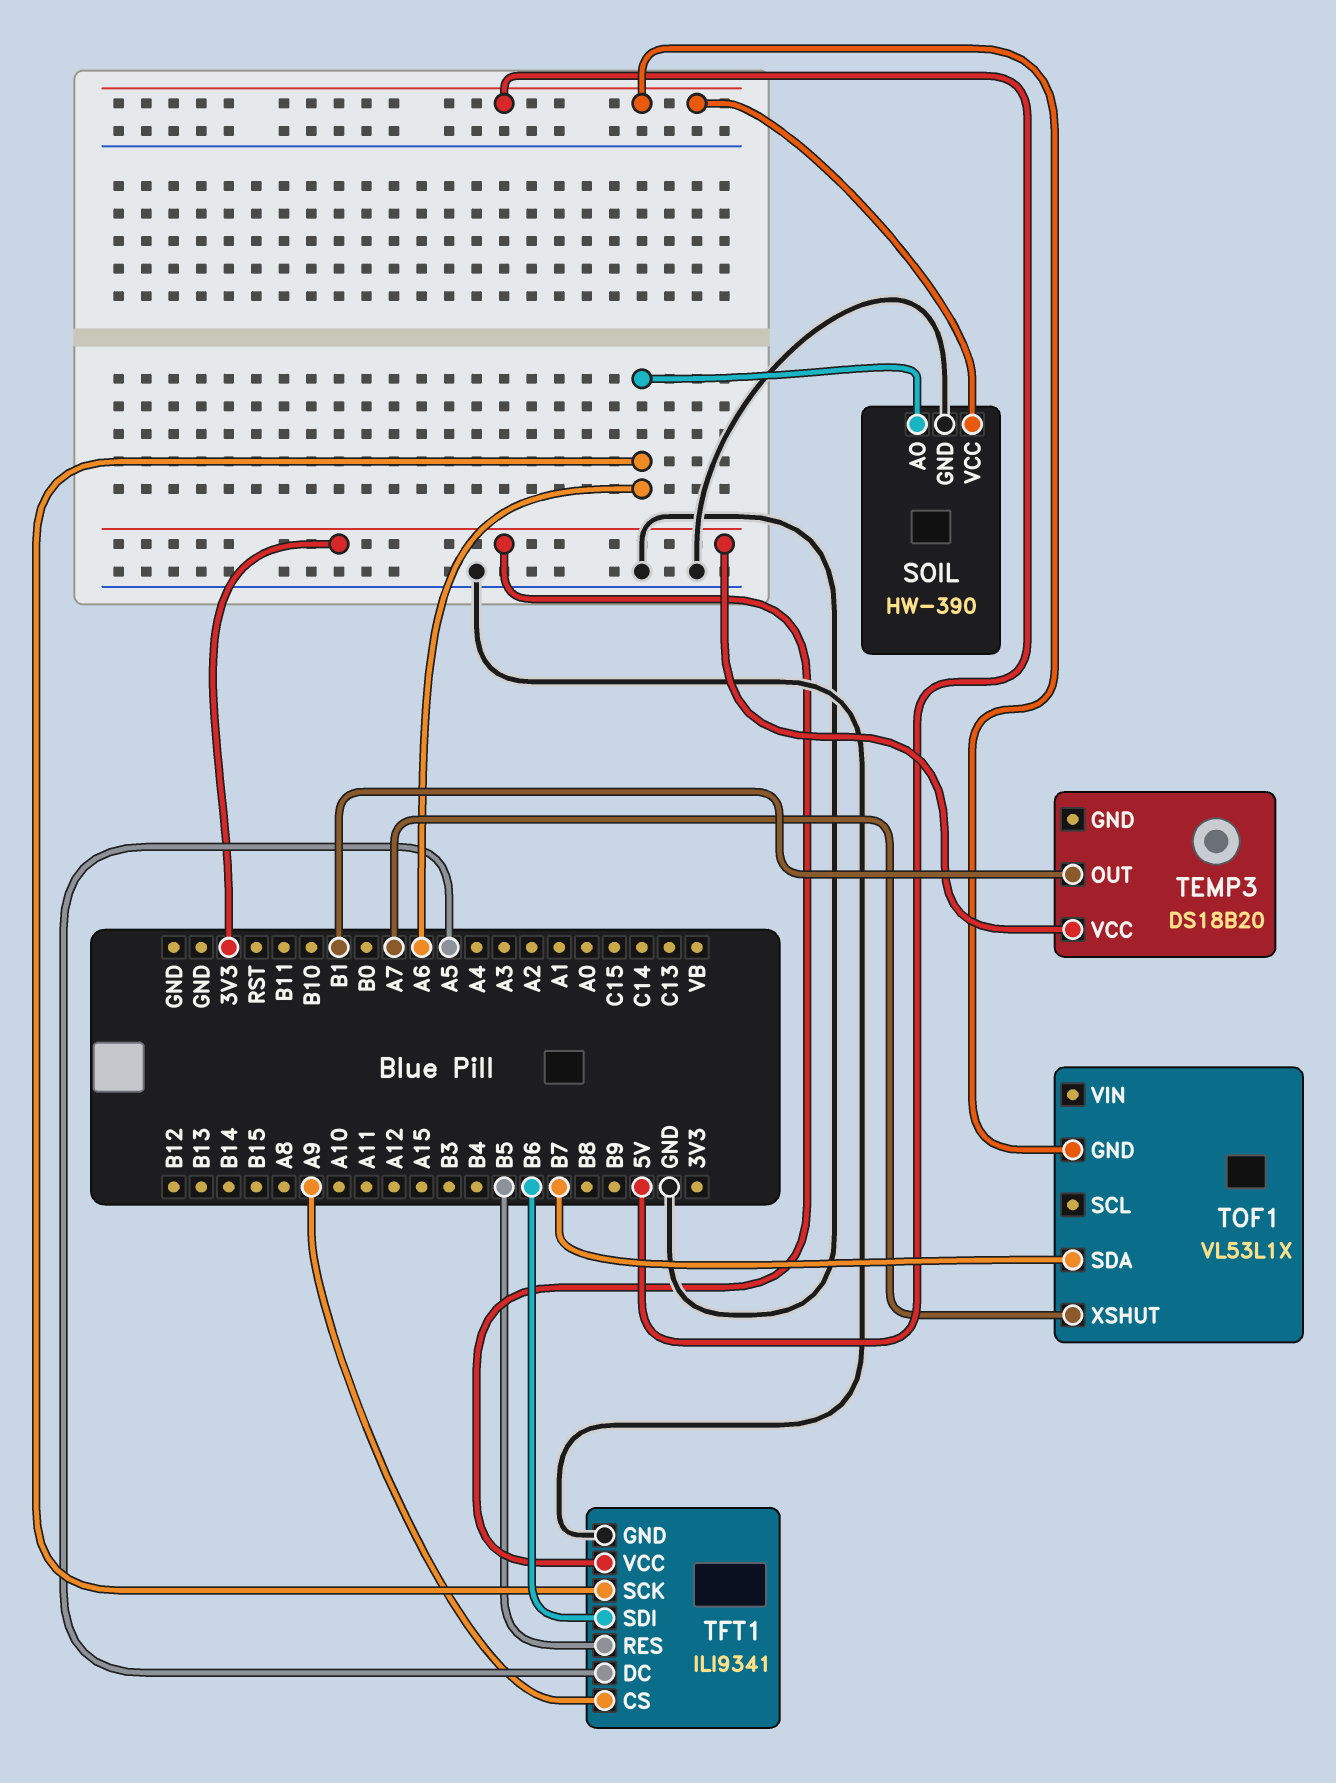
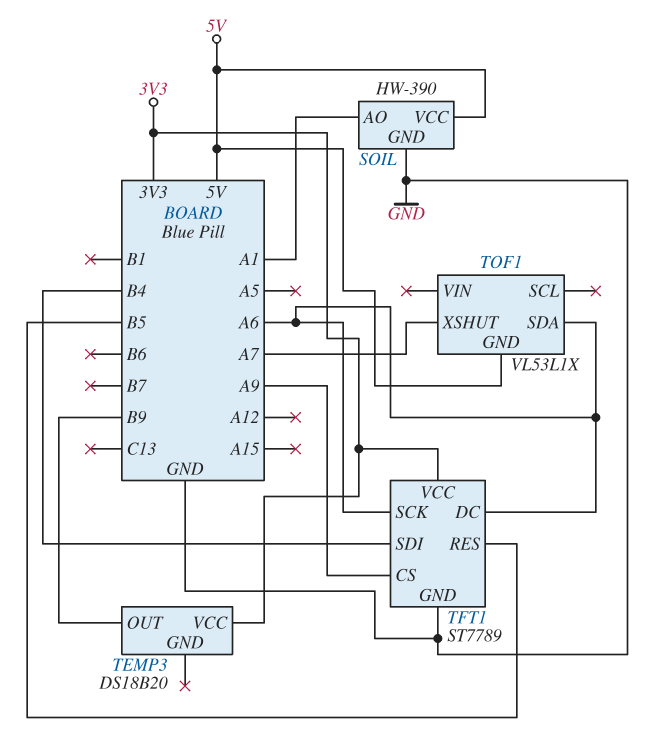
SOIL pin AO: A6 -> A1
TEMP3 pin OUT: B1 -> B9
TFT1: ILI9341 -> ST7789
TFT1 pin DC: A5 -> A6
TFT1 pin SDI: B6 -> B4
TOF1 pin SDA: B7 -> A6

